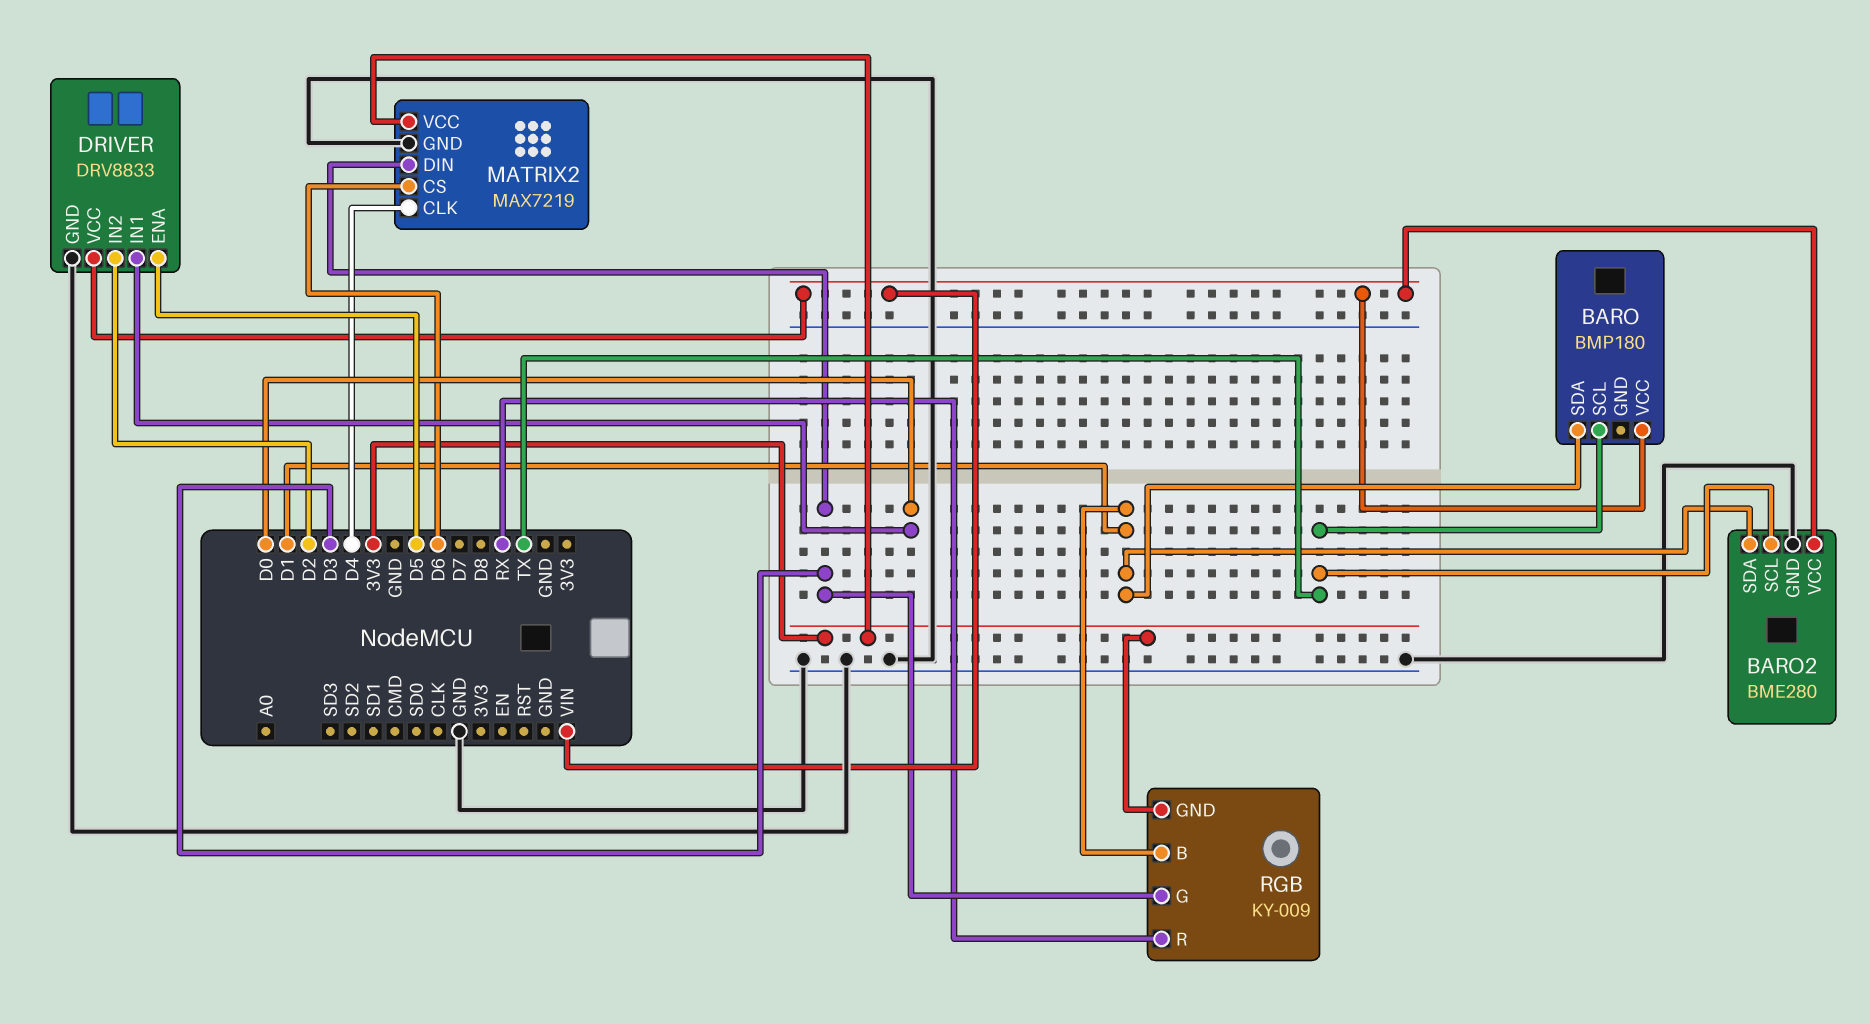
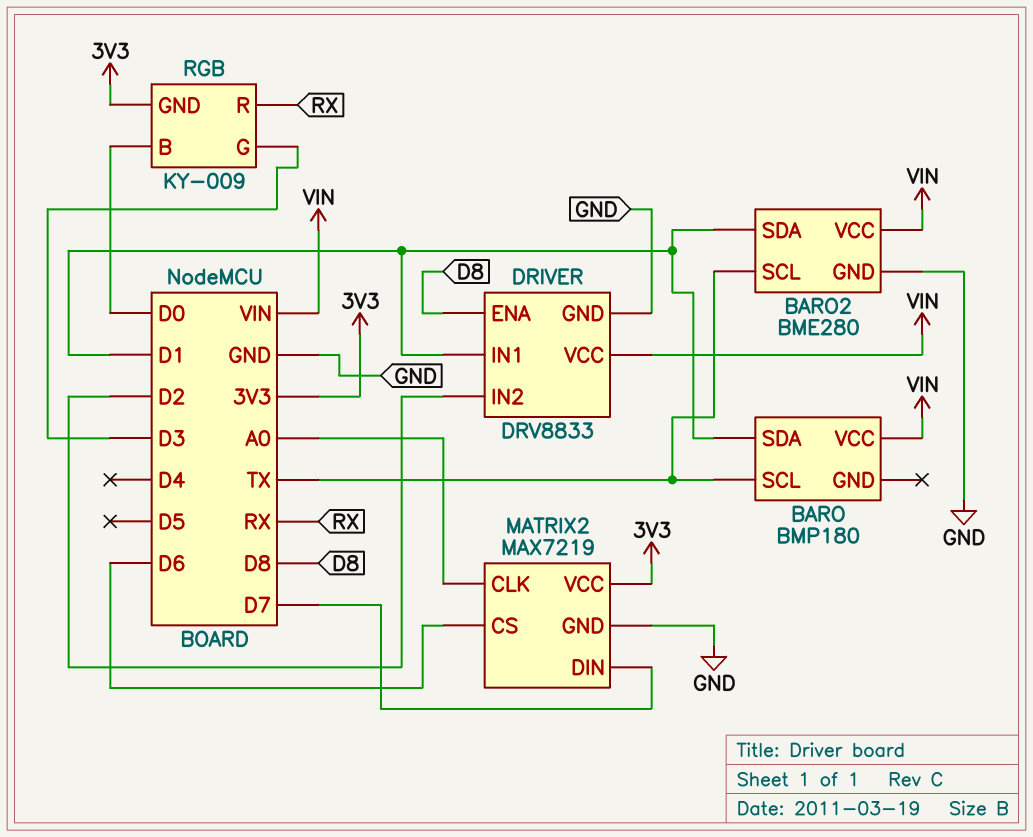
DRIVER pin ENA: D5 -> D8
DRIVER pin IN1: D0 -> D1
MATRIX2 pin CLK: D4 -> A0
MATRIX2 pin DIN: D3 -> D7
RGB pin B: D1 -> D0

